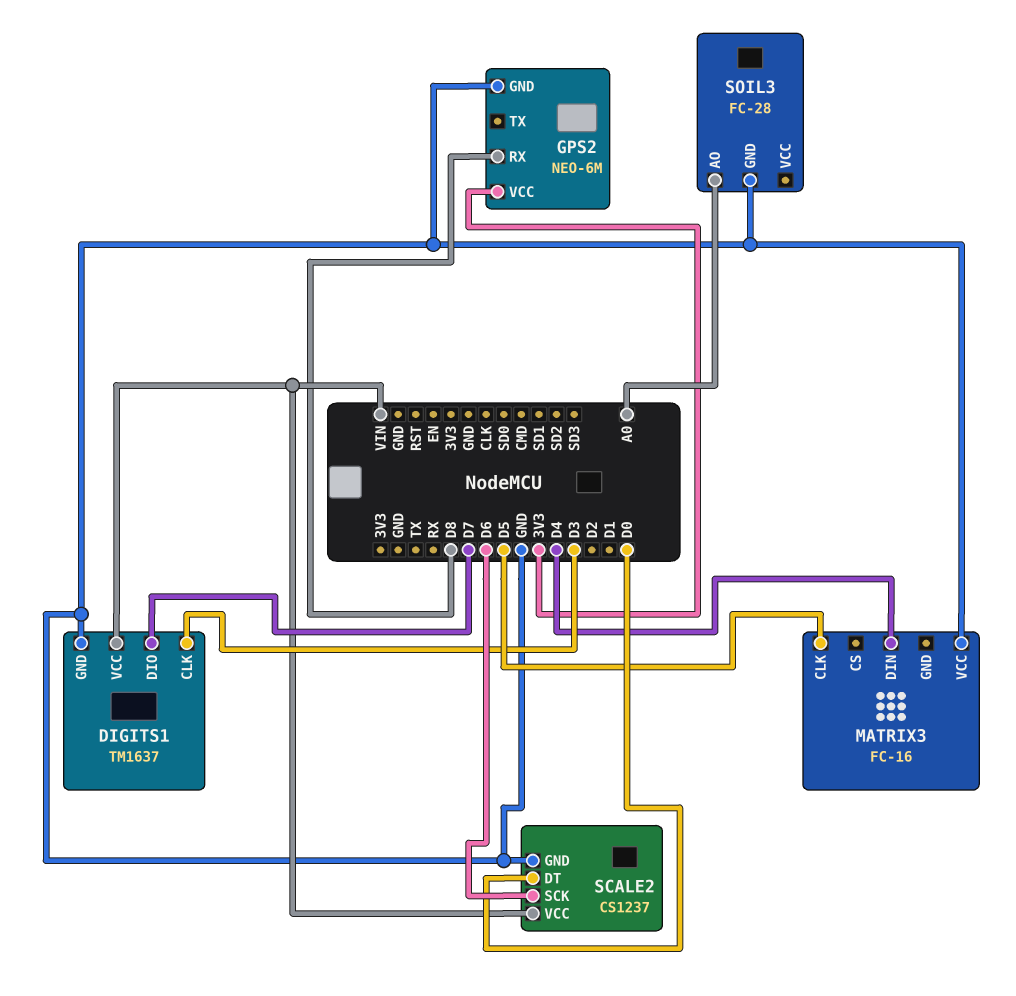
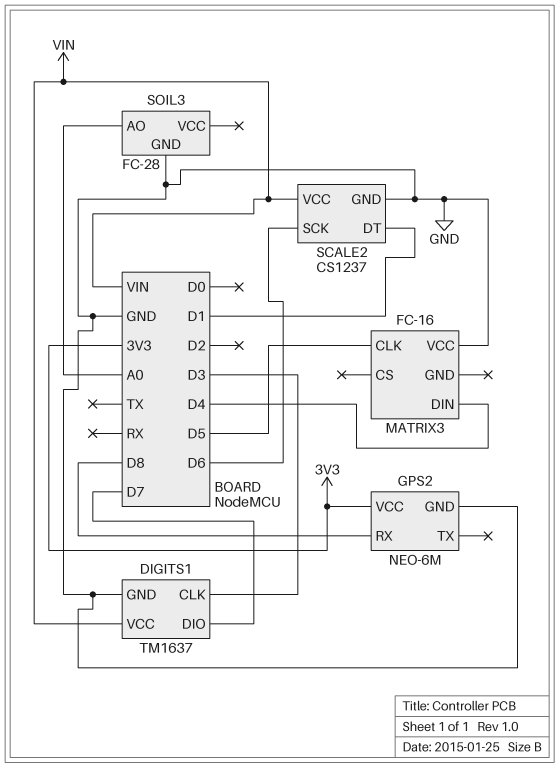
SCALE2 pin DT: D0 -> D1

